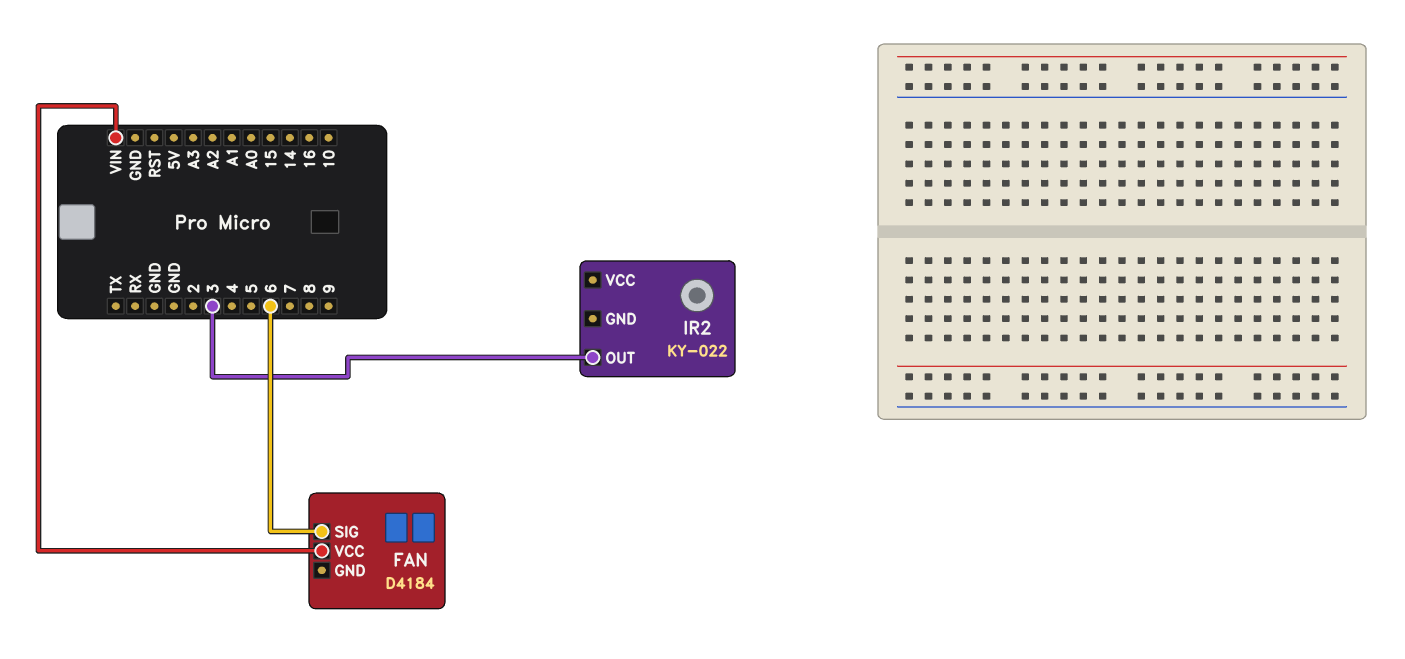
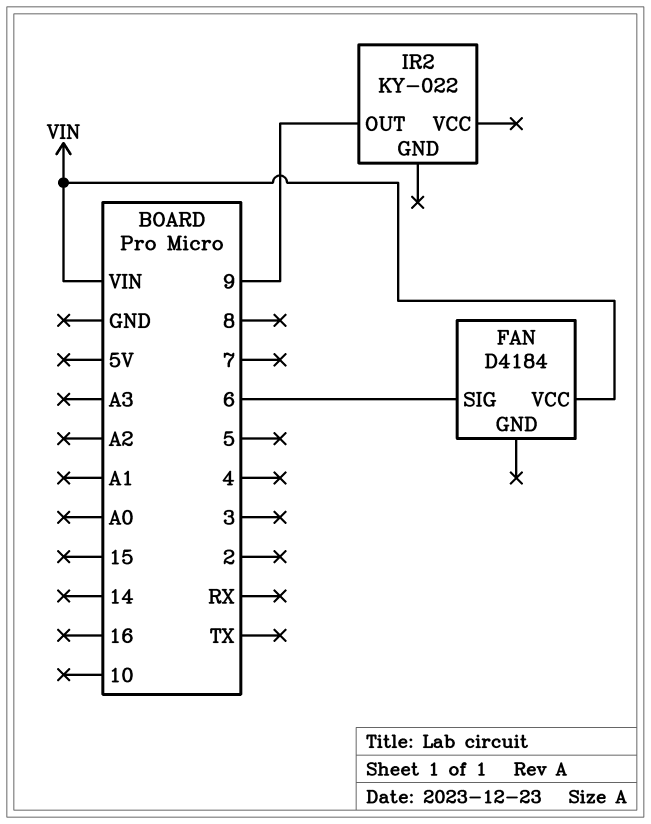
IR2 pin OUT: 3 -> 9

